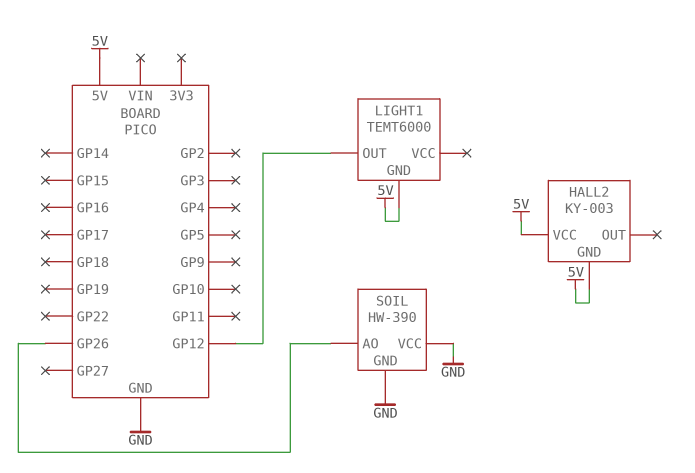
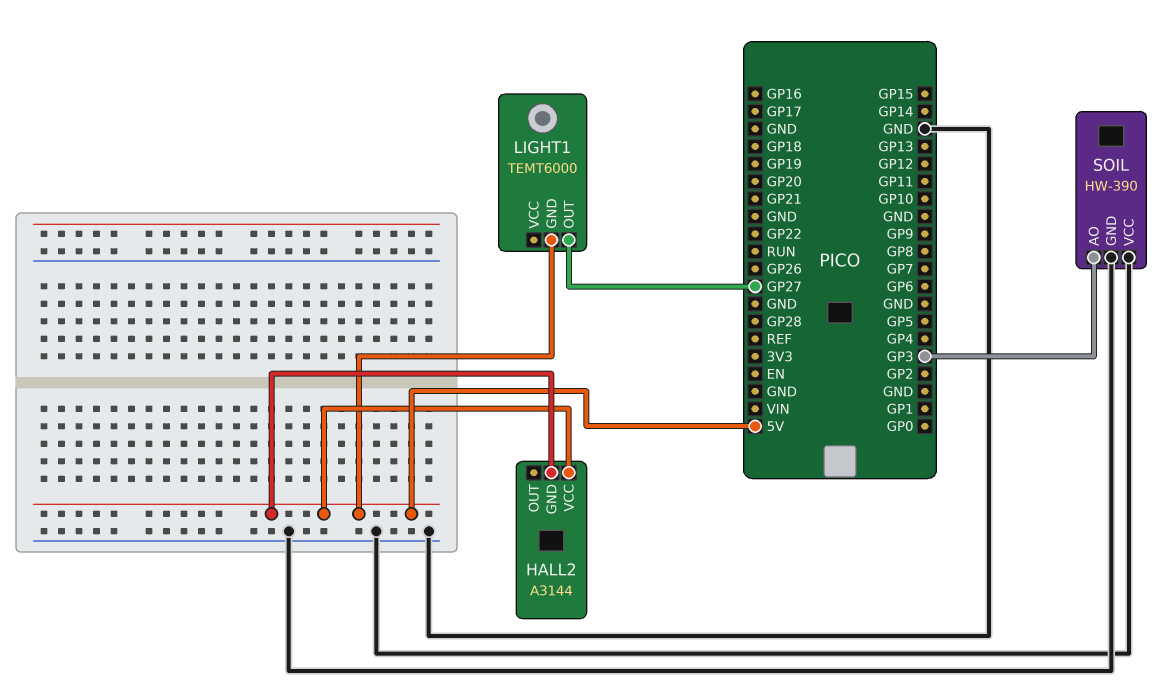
HALL2: KY-003 -> A3144
LIGHT1 pin OUT: GP12 -> GP27
SOIL pin AO: GP26 -> GP3

